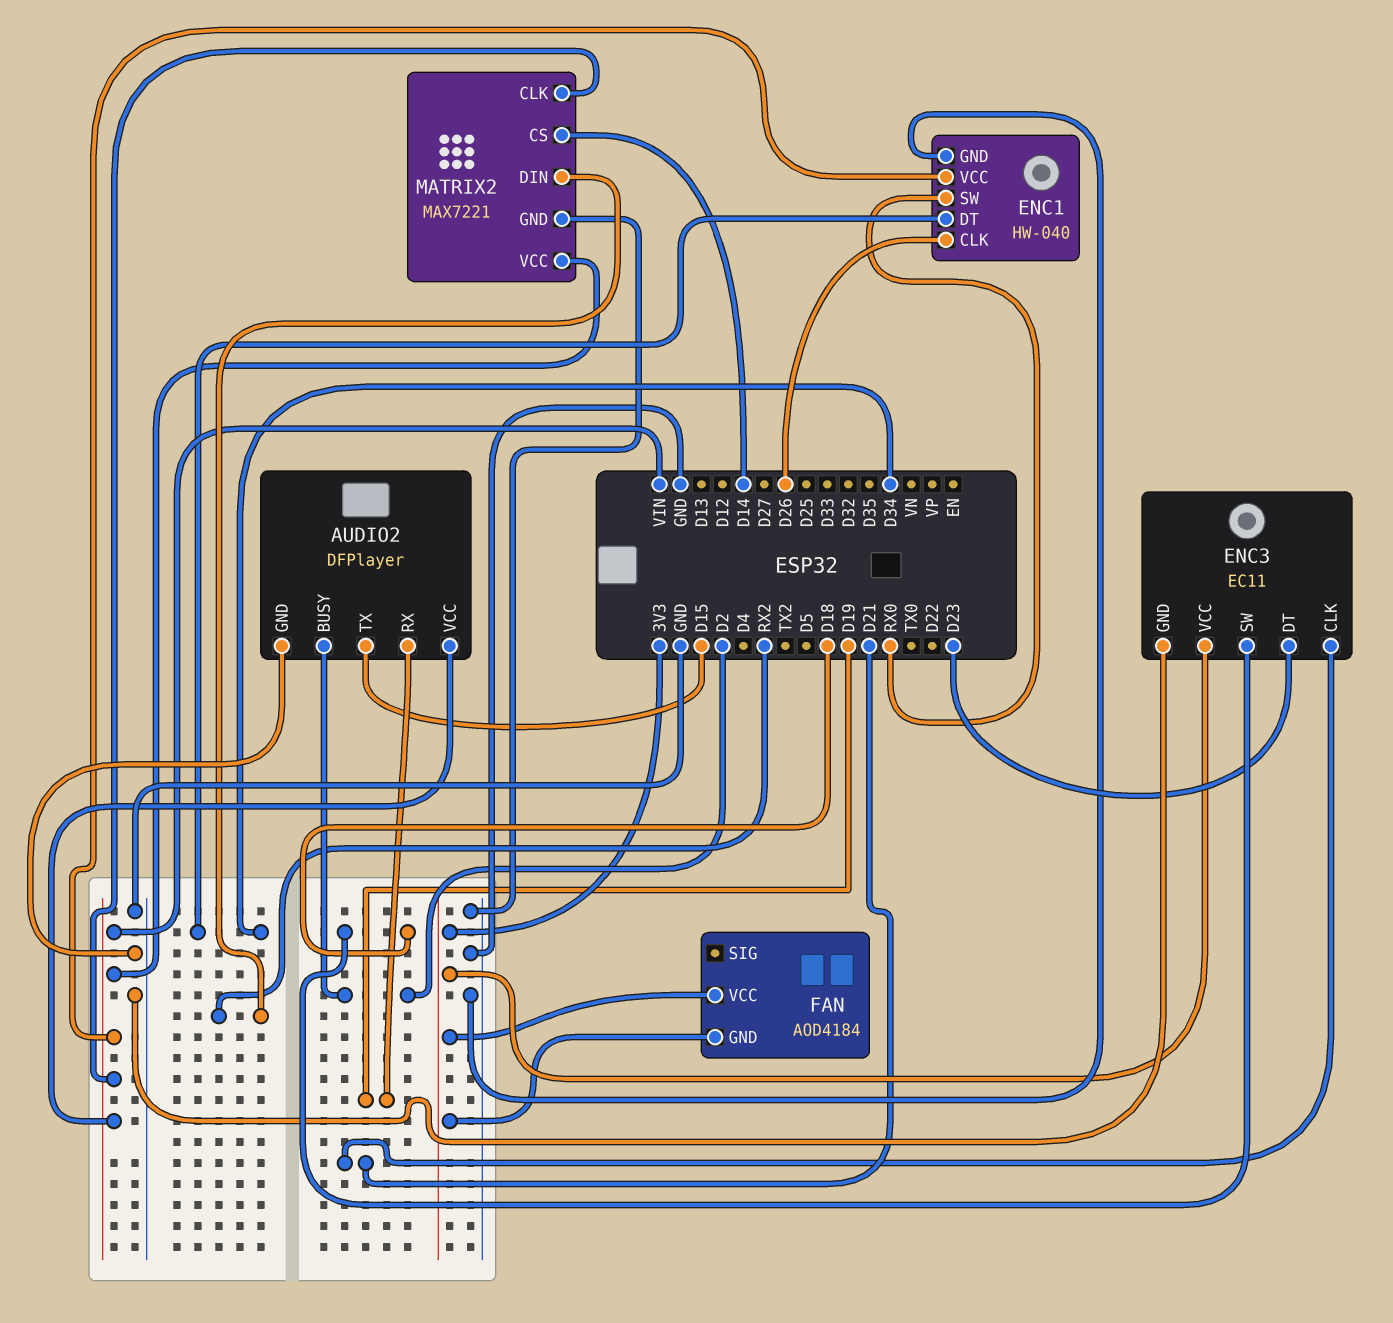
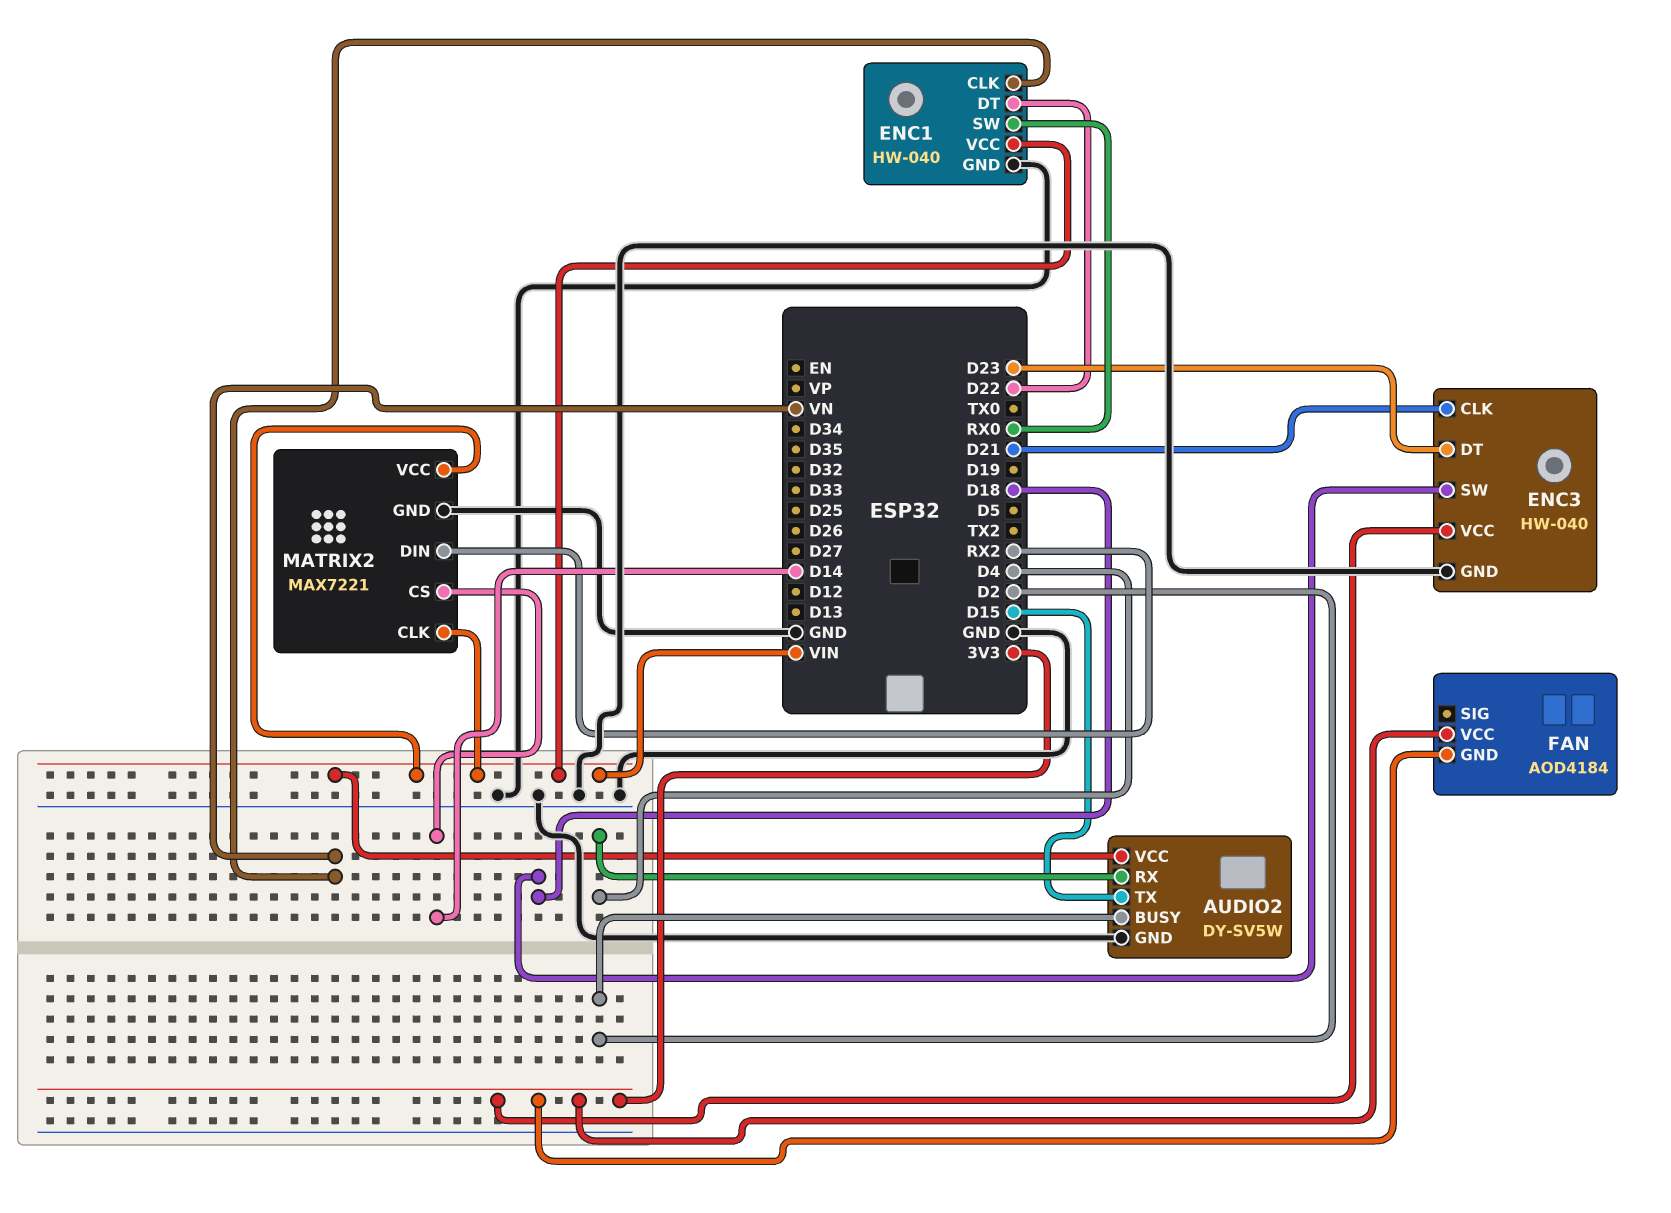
AUDIO2: DFPlayer -> DY-SV5W
AUDIO2 pin RX: D19 -> D4
ENC1 pin CLK: D26 -> VN
ENC1 pin DT: D34 -> D22
ENC3: EC11 -> HW-040

